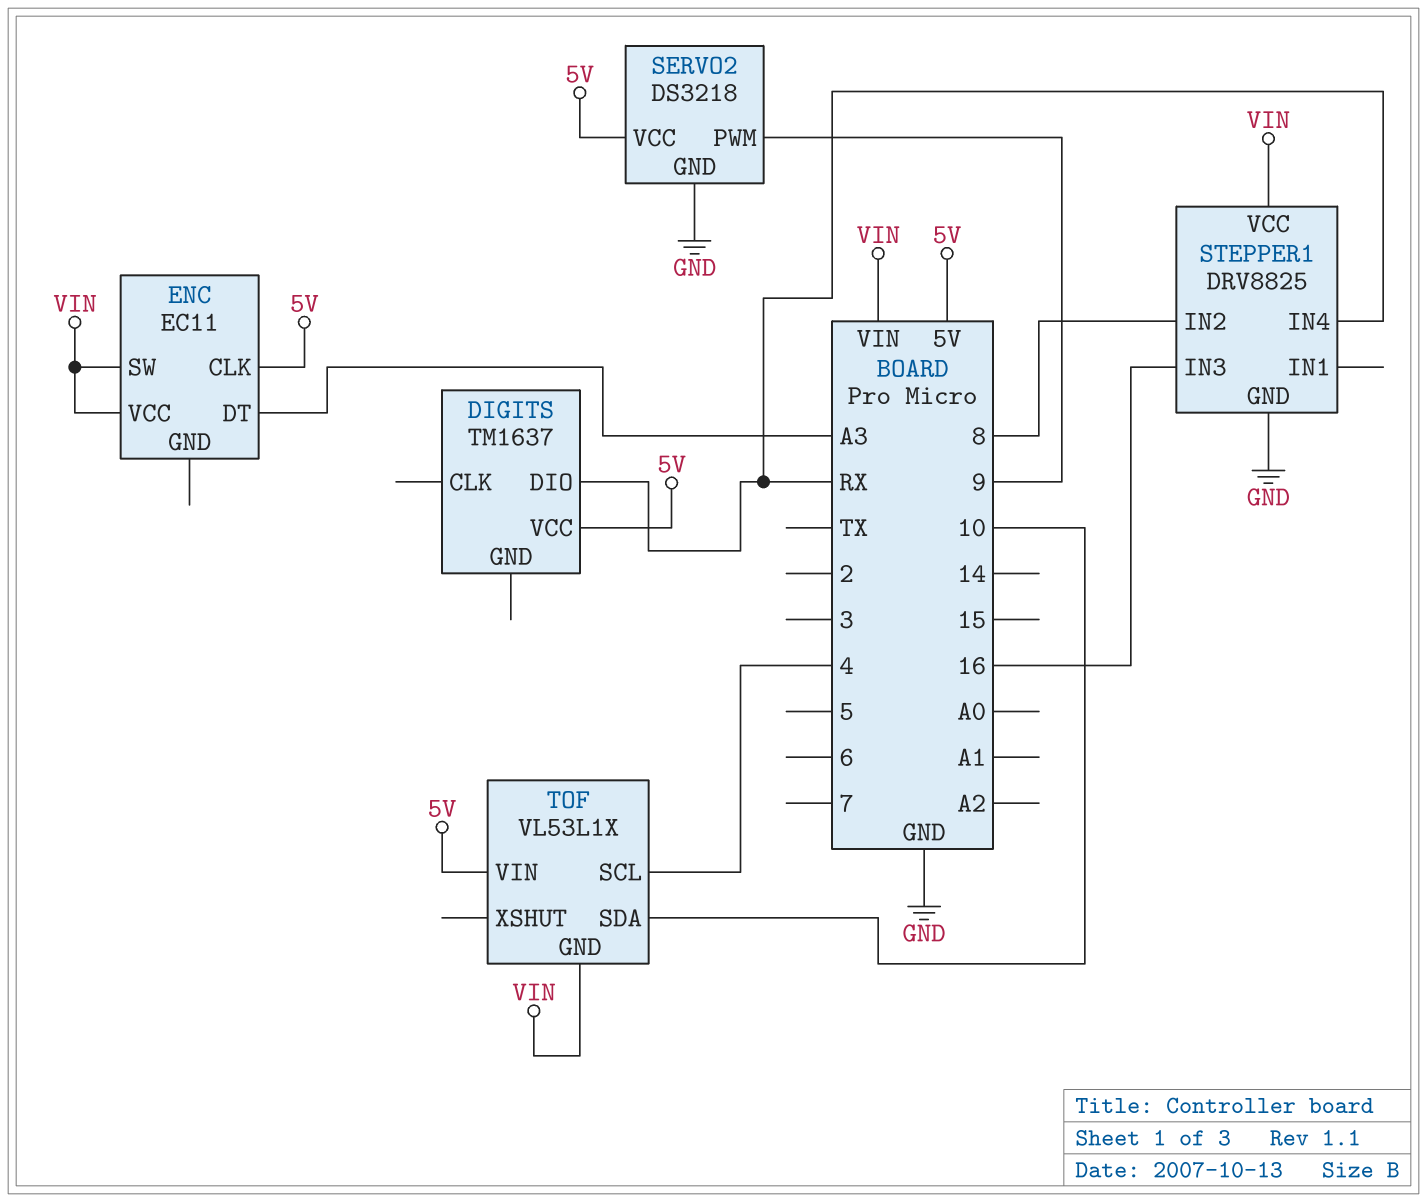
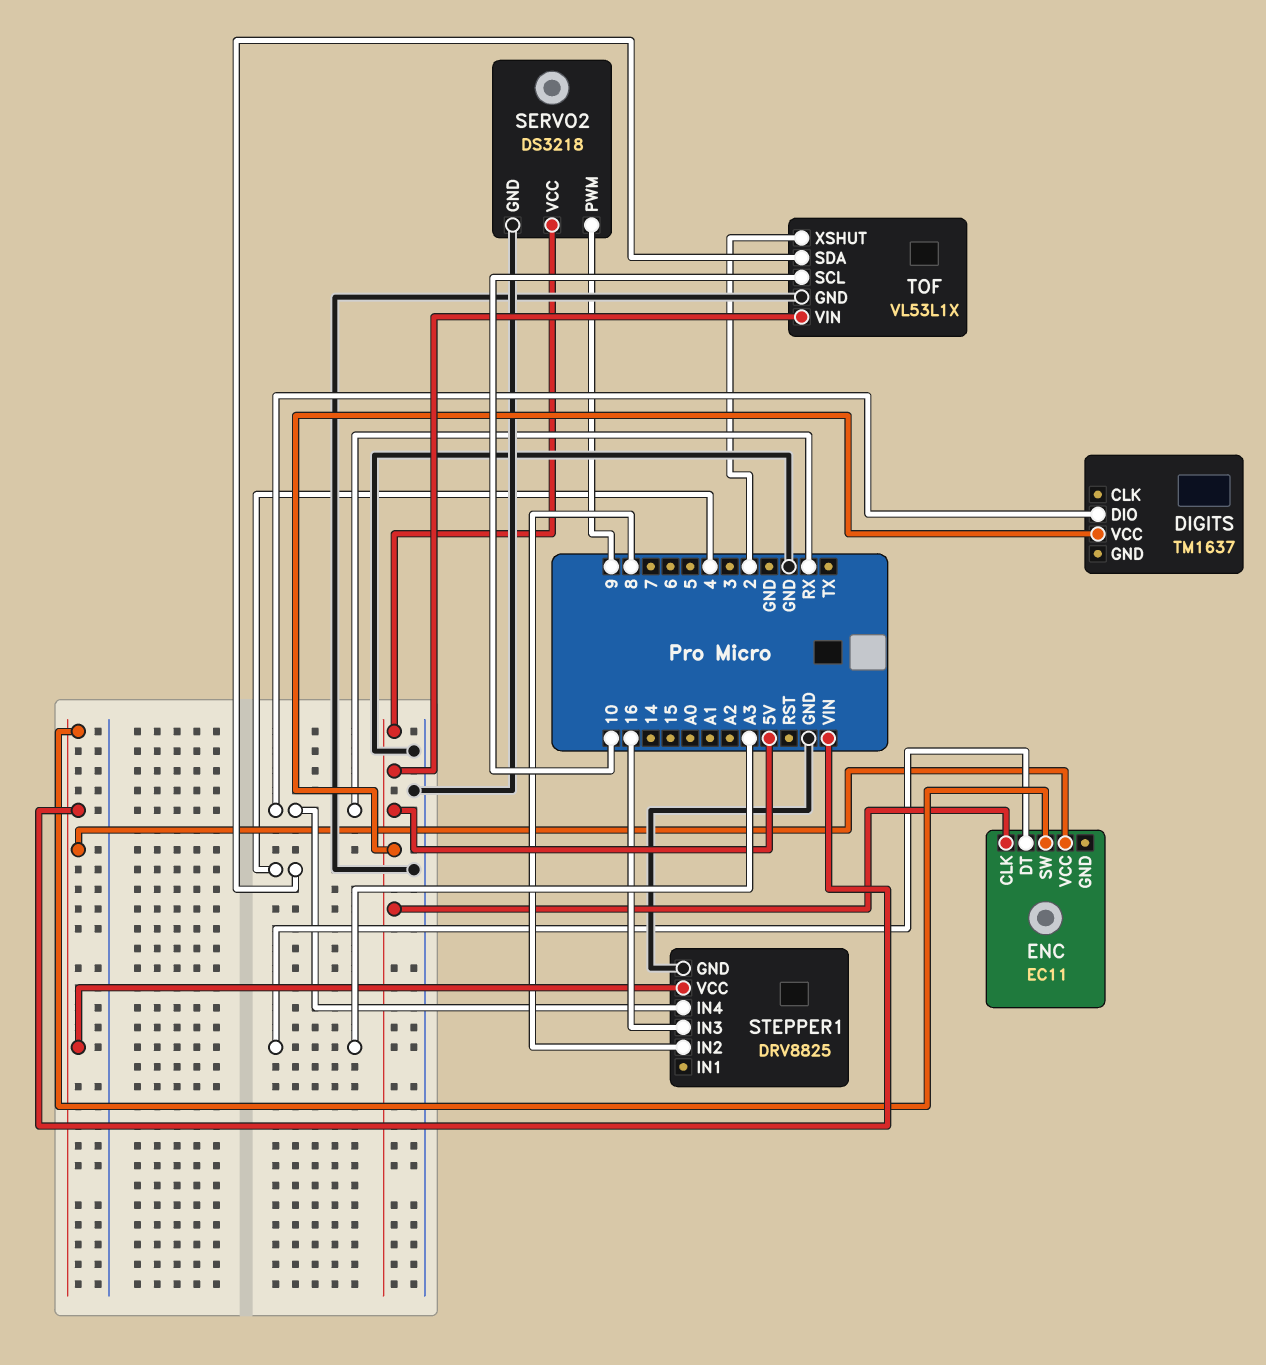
TOF pin GND: VIN -> GND
TOF pin SCL: 4 -> 10
TOF pin SDA: 10 -> 4
TOF pin XSHUT: none -> 2

